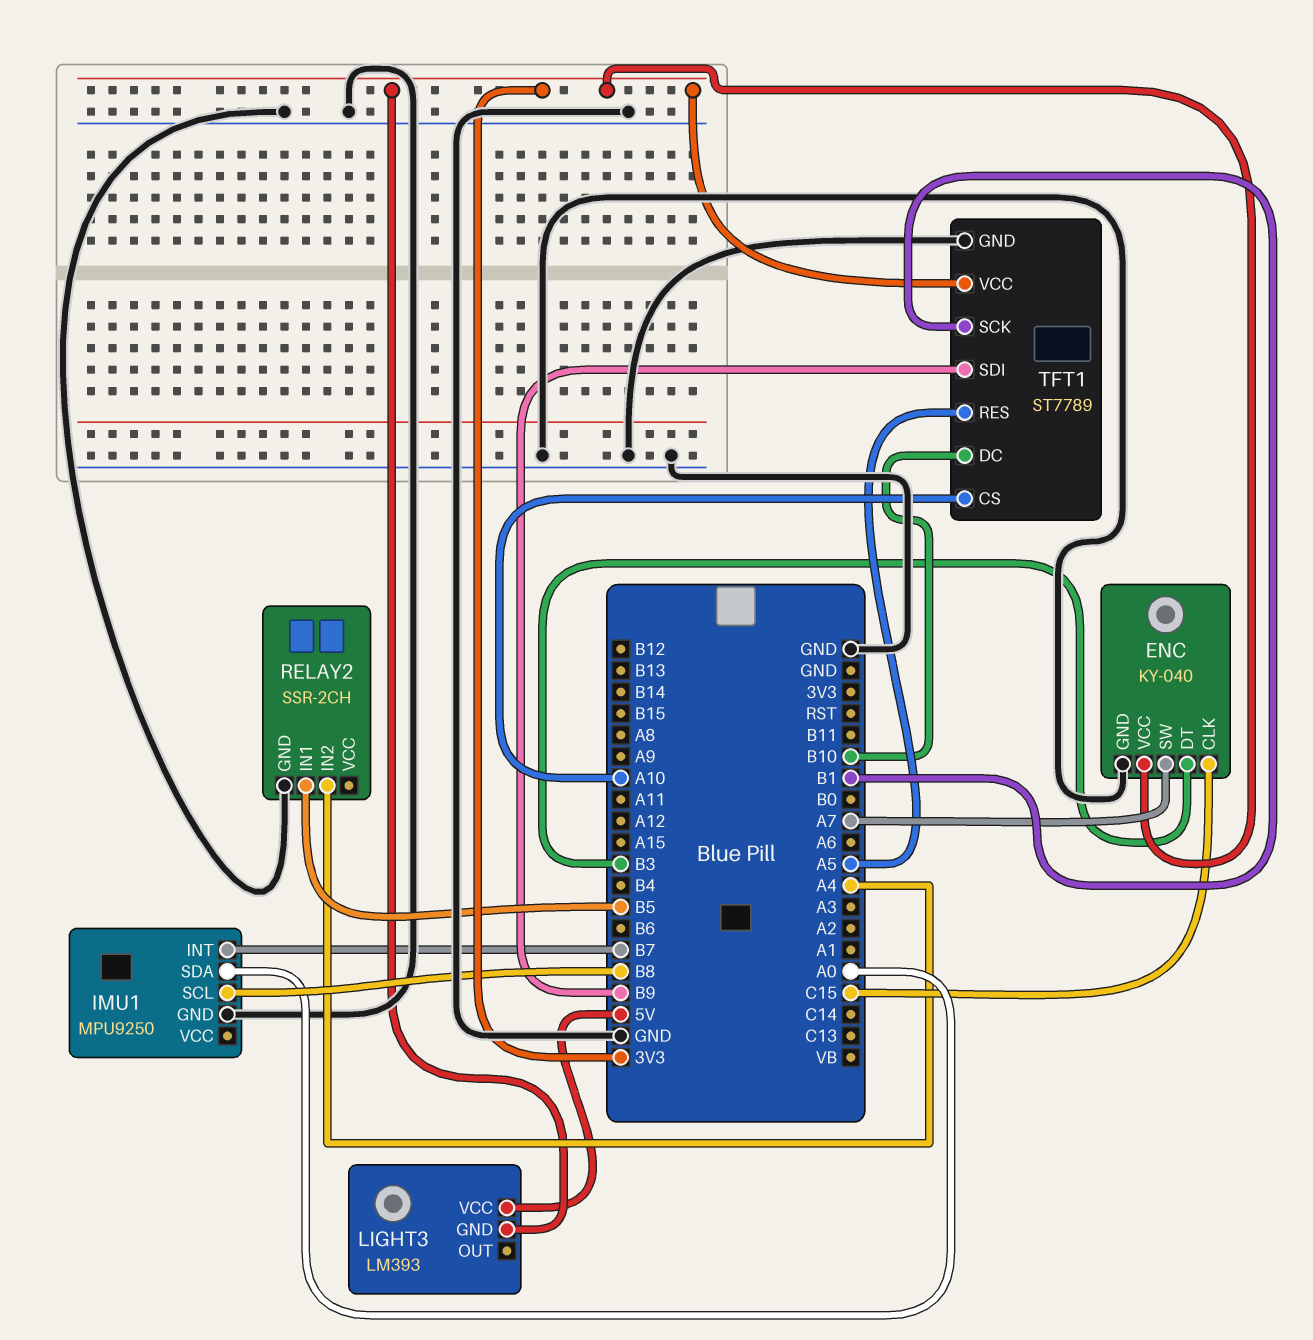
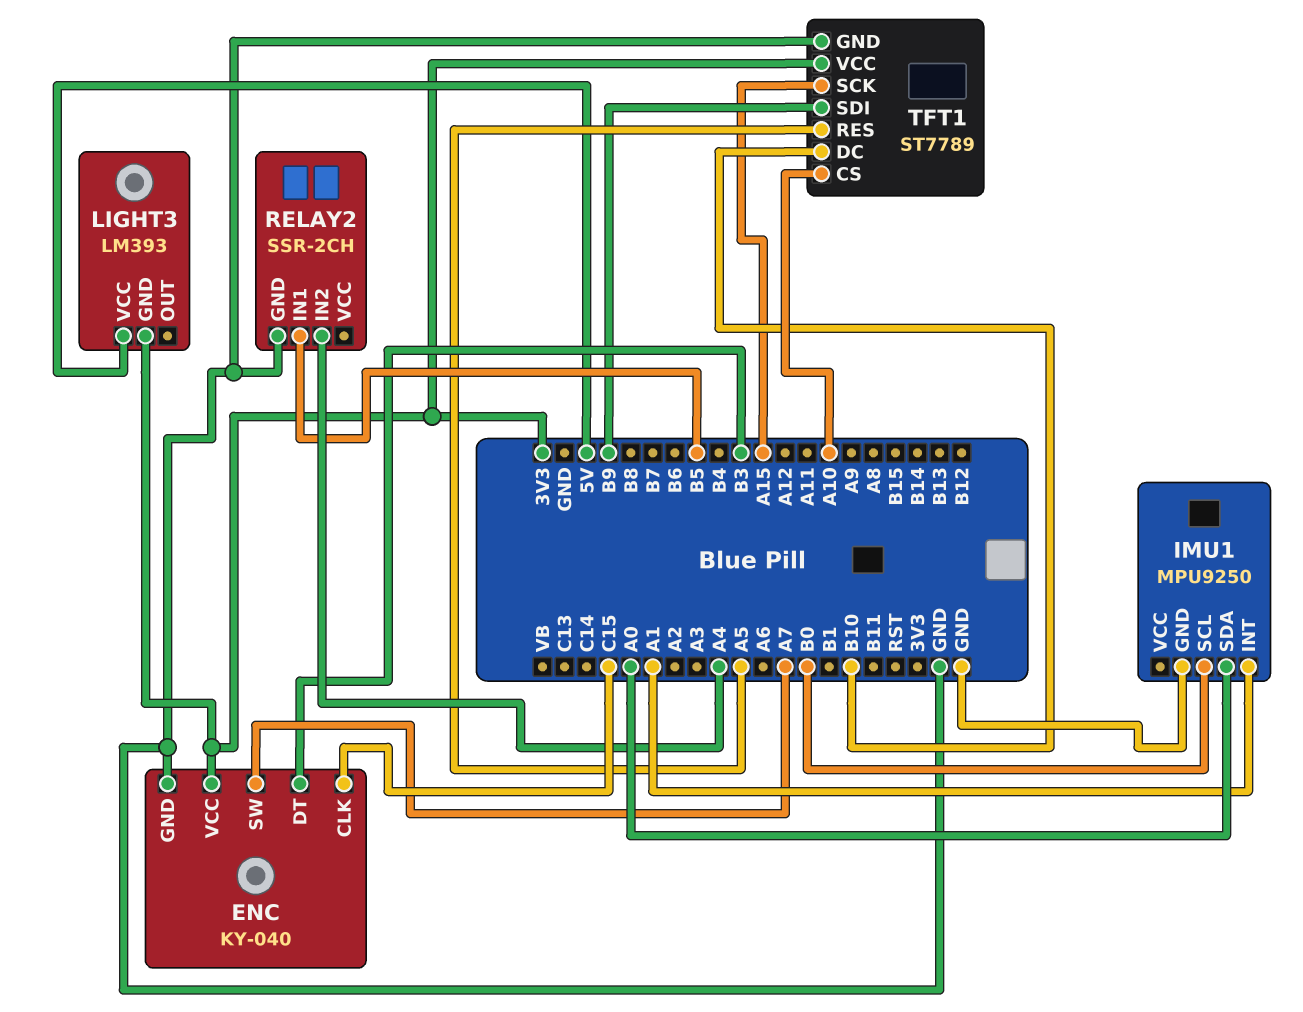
IMU1 pin INT: B7 -> A1
IMU1 pin SCL: B8 -> B0
TFT1 pin SCK: B1 -> A15

